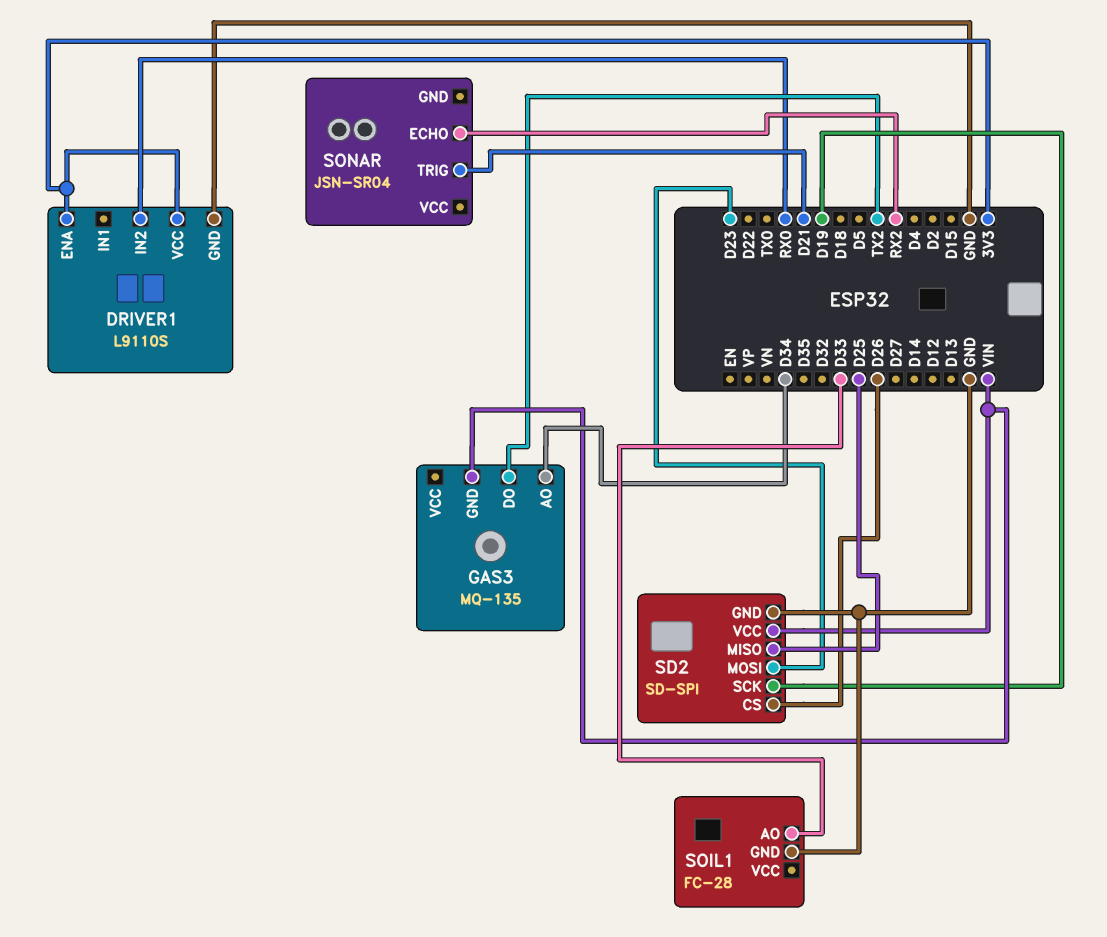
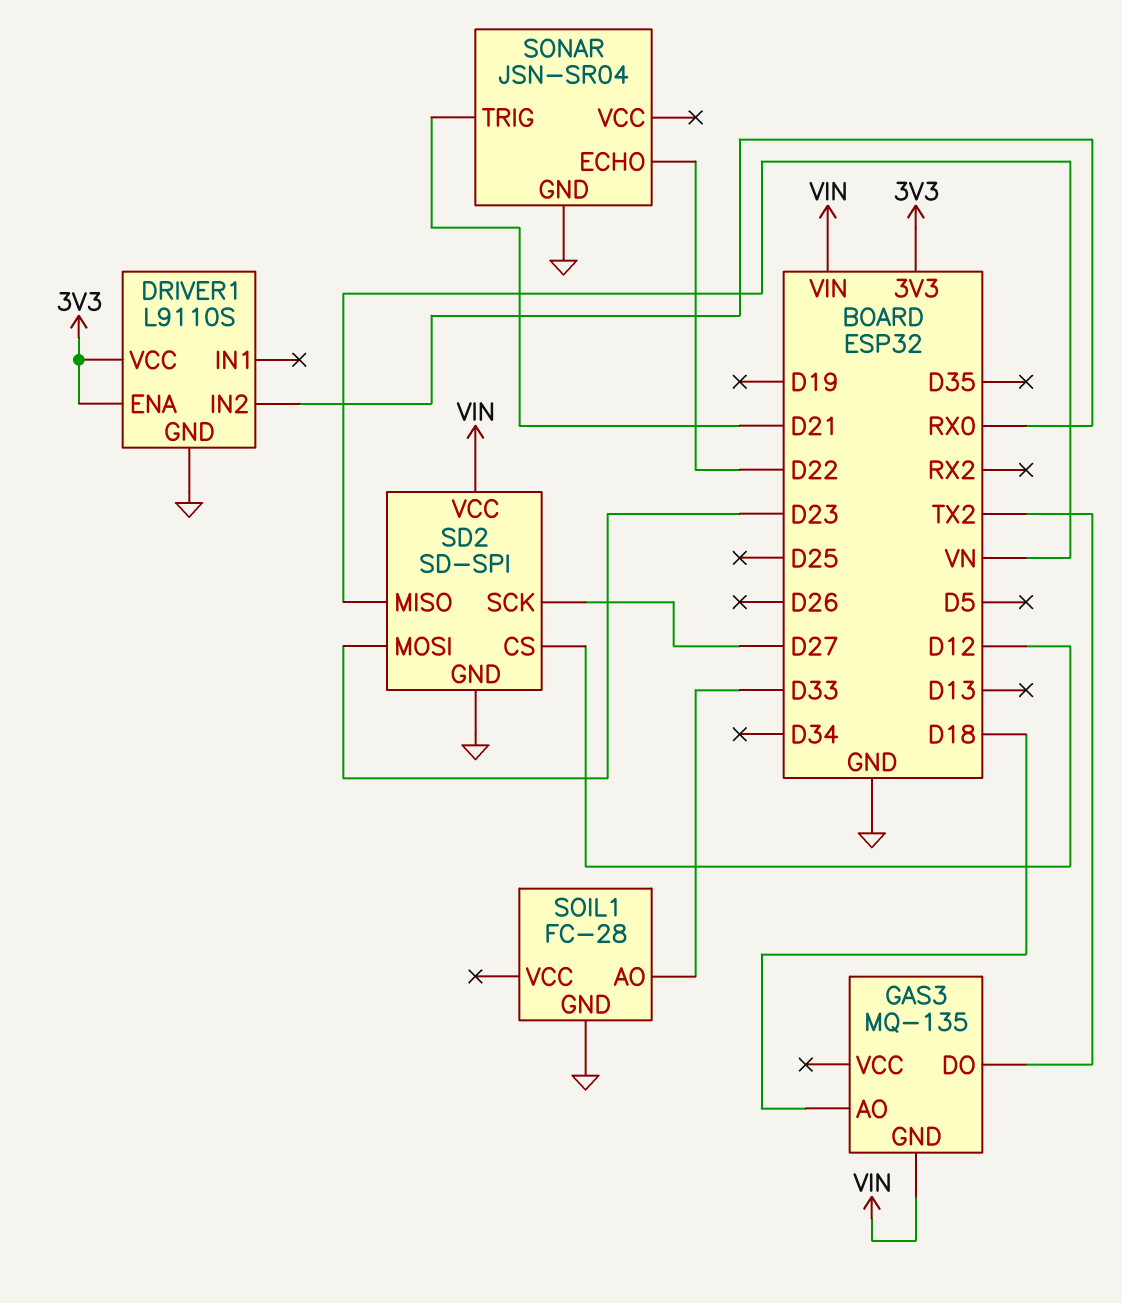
GAS3 pin AO: D34 -> D18
SD2 pin CS: D26 -> D12
SD2 pin MISO: D25 -> VN
SD2 pin SCK: D19 -> D27
SONAR pin ECHO: RX2 -> D22
SONAR pin GND: none -> GND

